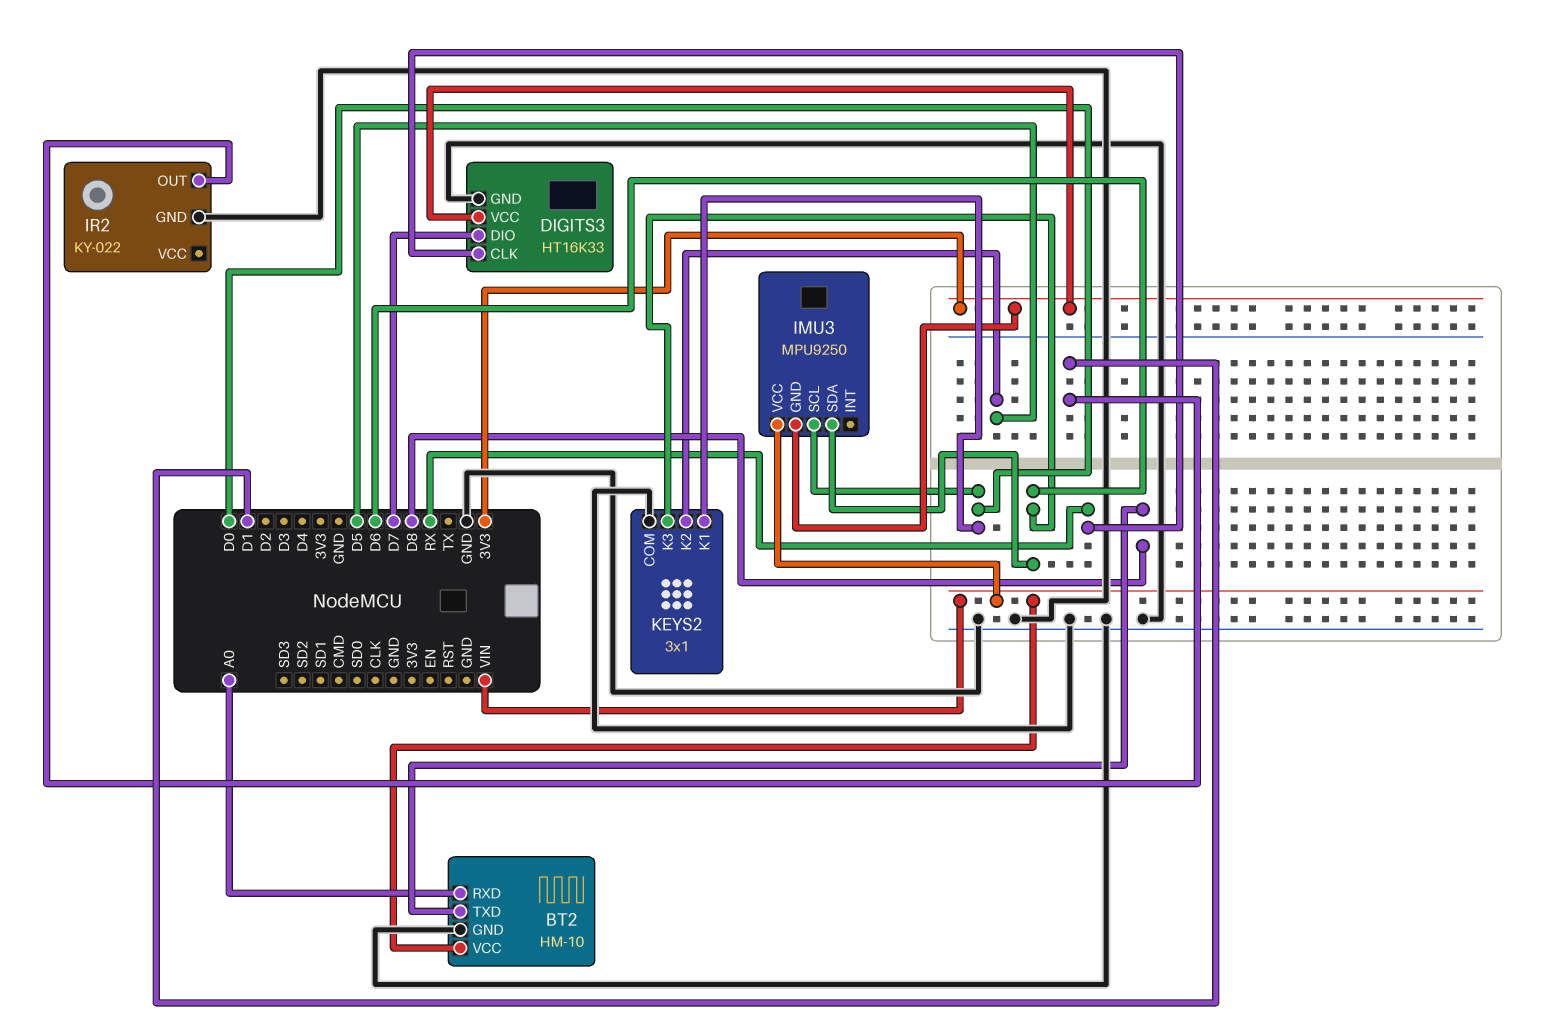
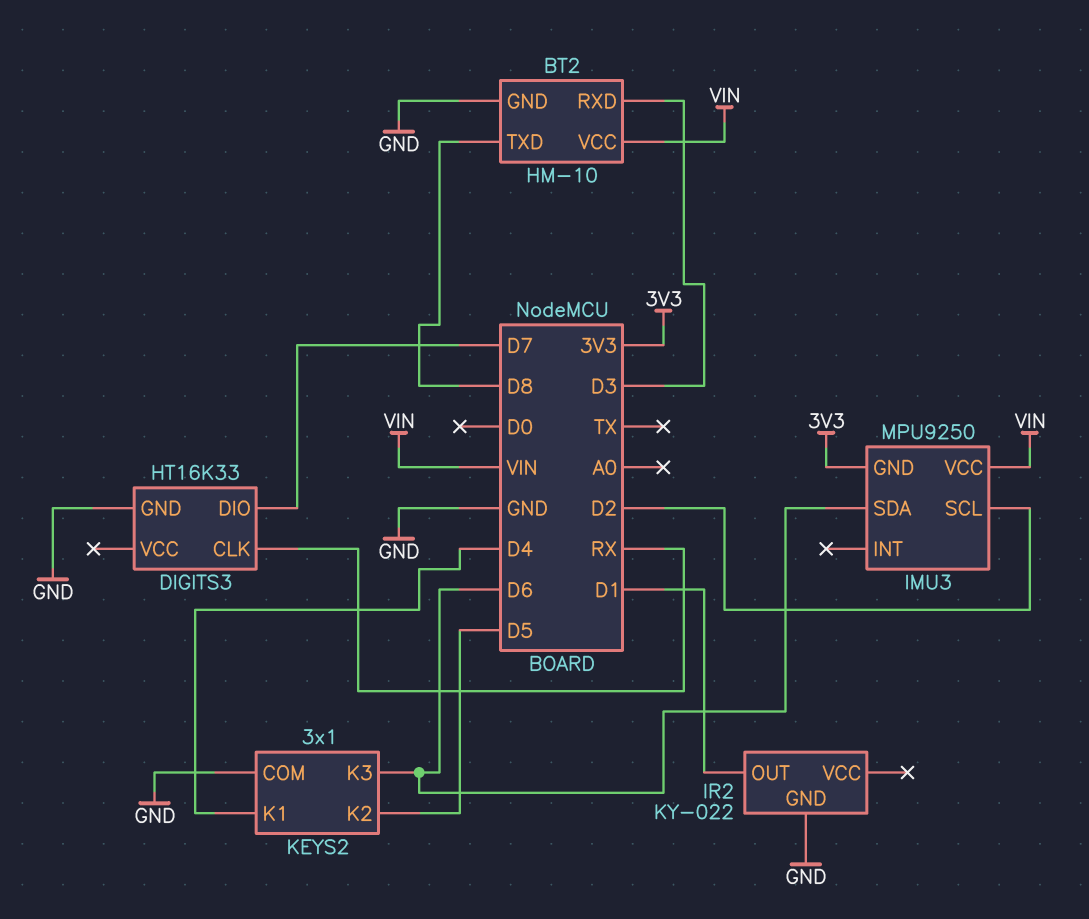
BT2 pin RXD: A0 -> D3
DIGITS3 pin VCC: 3V3 -> none
IMU3 pin SCL: D0 -> D2
KEYS2 pin K1: D0 -> D4

